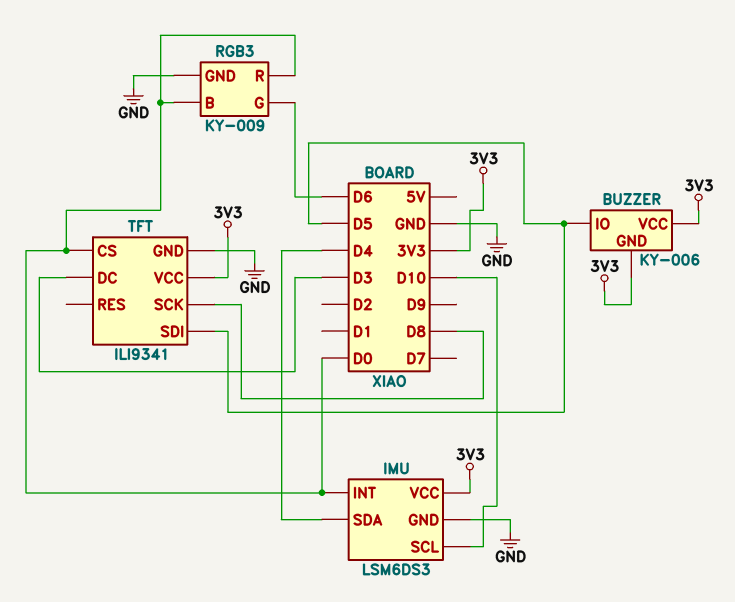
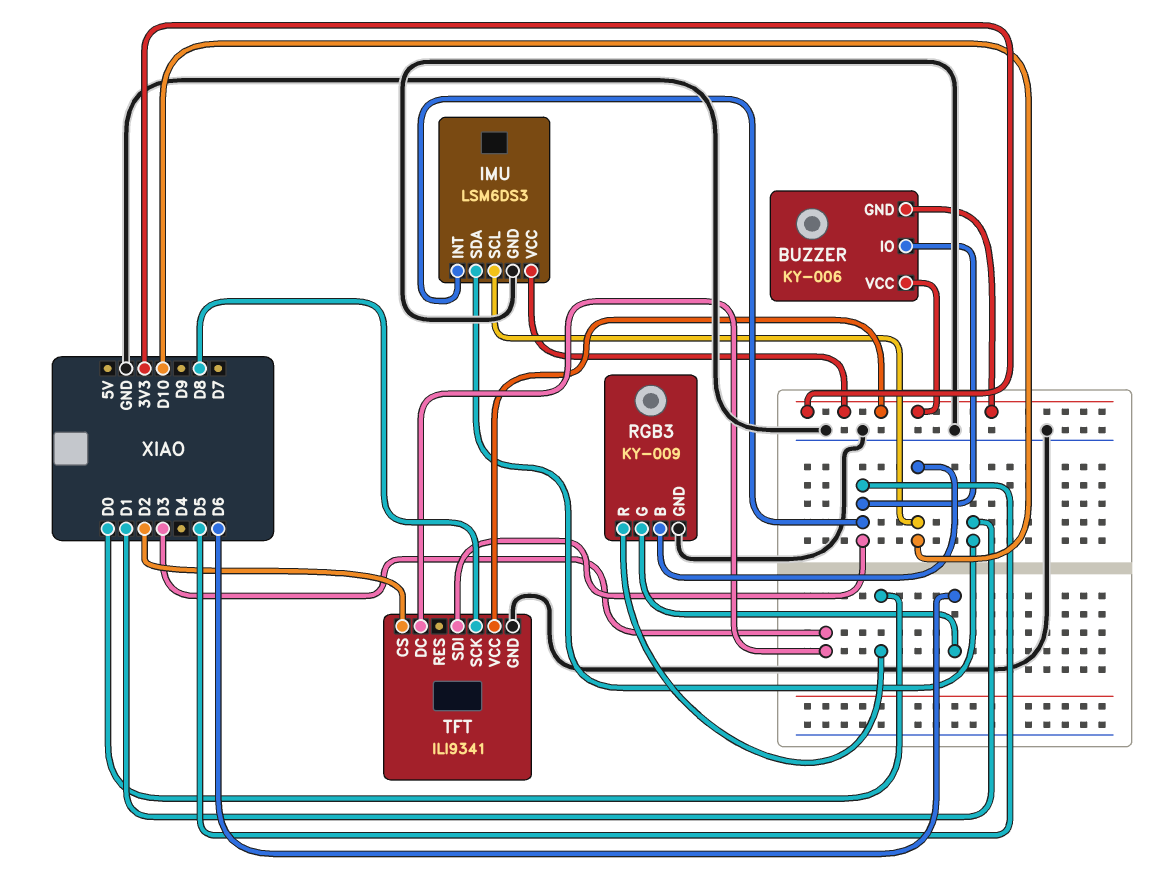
IMU pin INT: D0 -> D5
IMU pin SDA: D4 -> D1
RGB3 pin B: D0 -> D10
TFT pin CS: D0 -> D2

